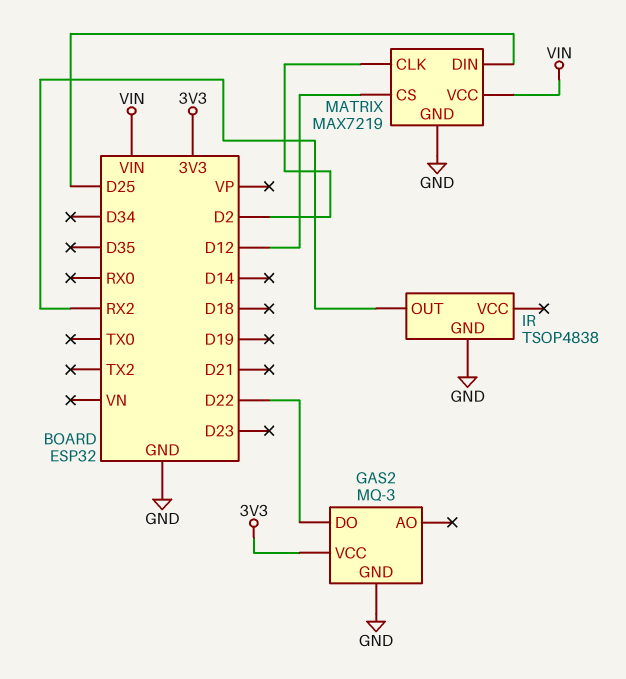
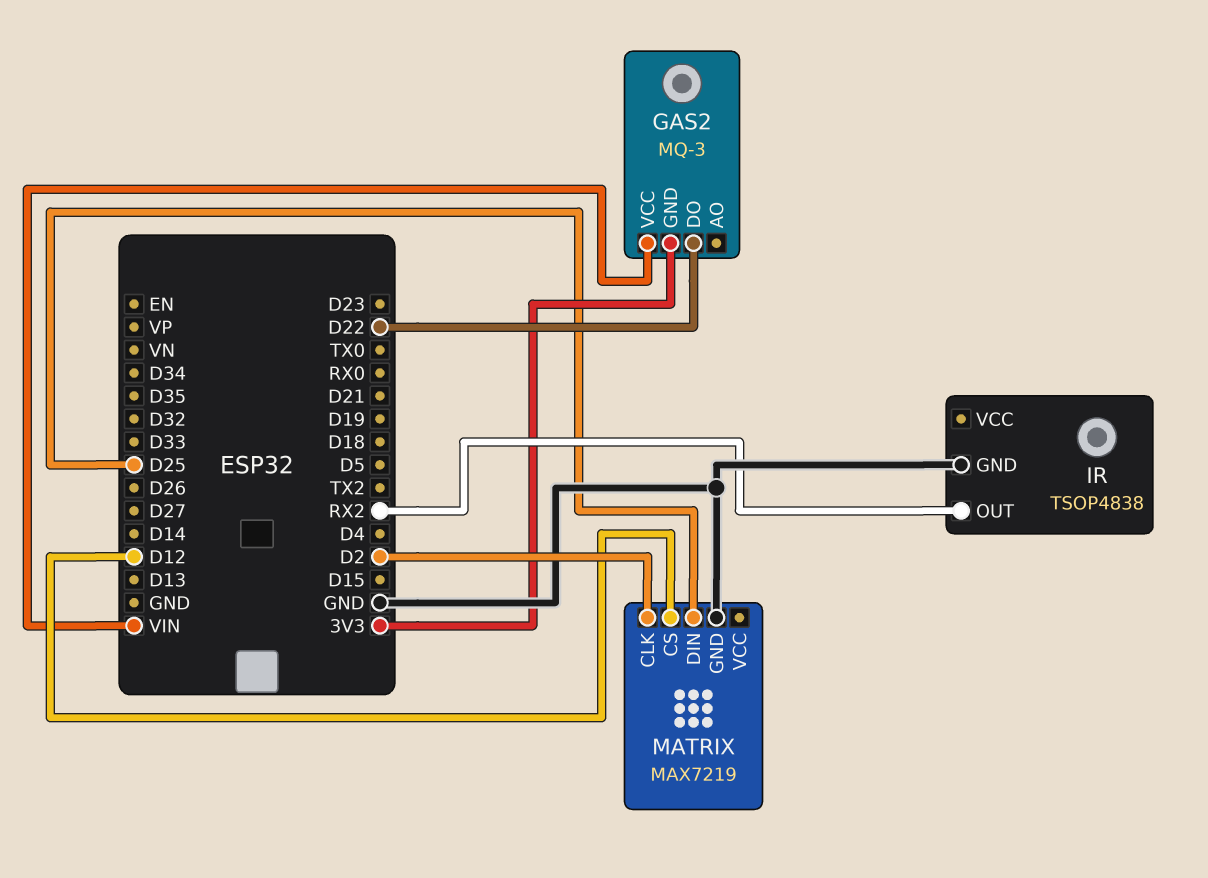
GAS2 pin GND: GND -> 3V3
GAS2 pin VCC: 3V3 -> VIN
MATRIX pin VCC: VIN -> none

